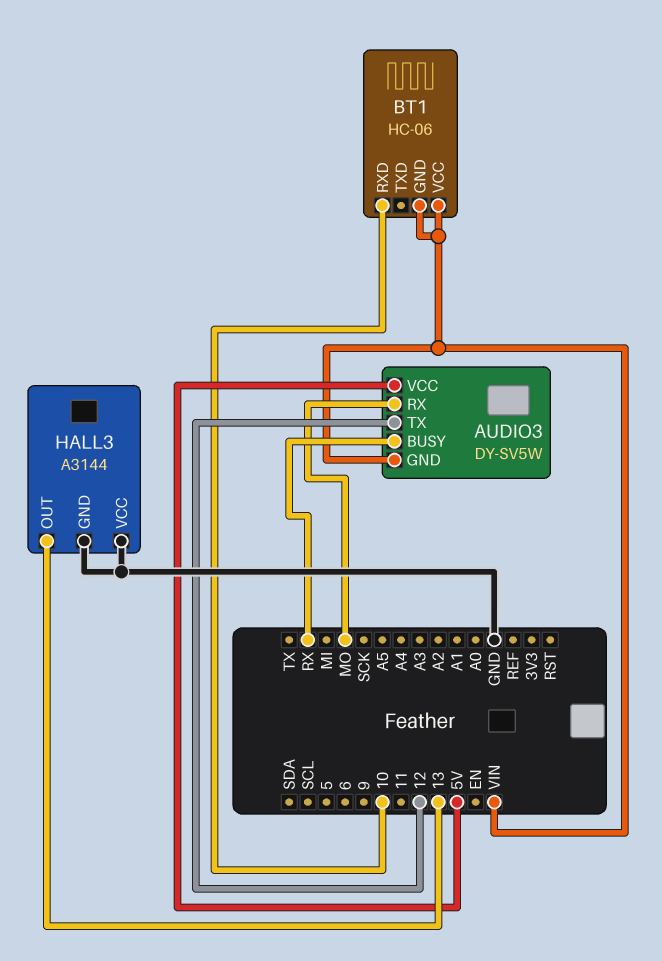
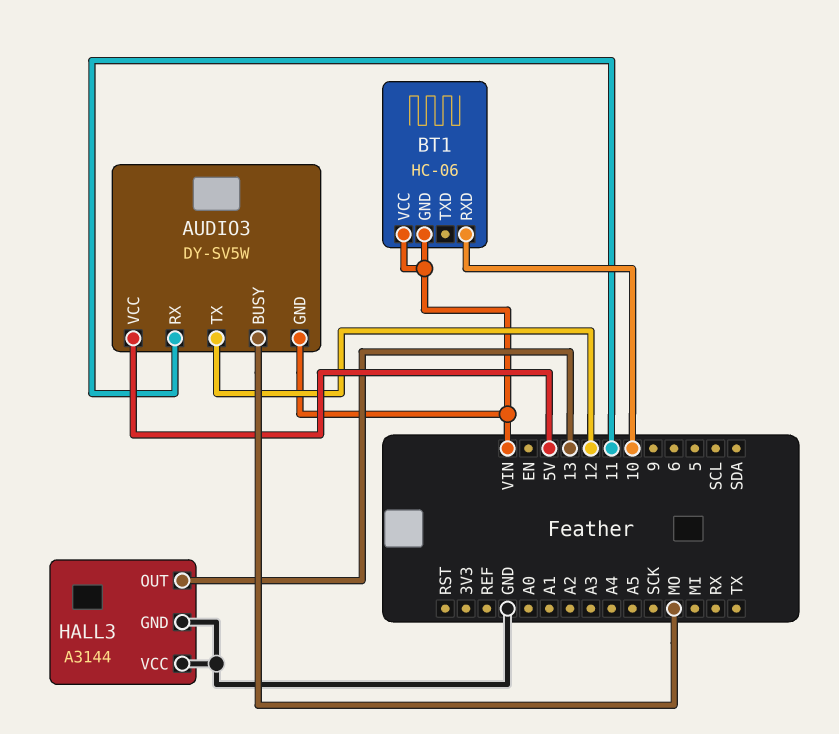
AUDIO3 pin BUSY: RX -> MO
AUDIO3 pin RX: MO -> 11

